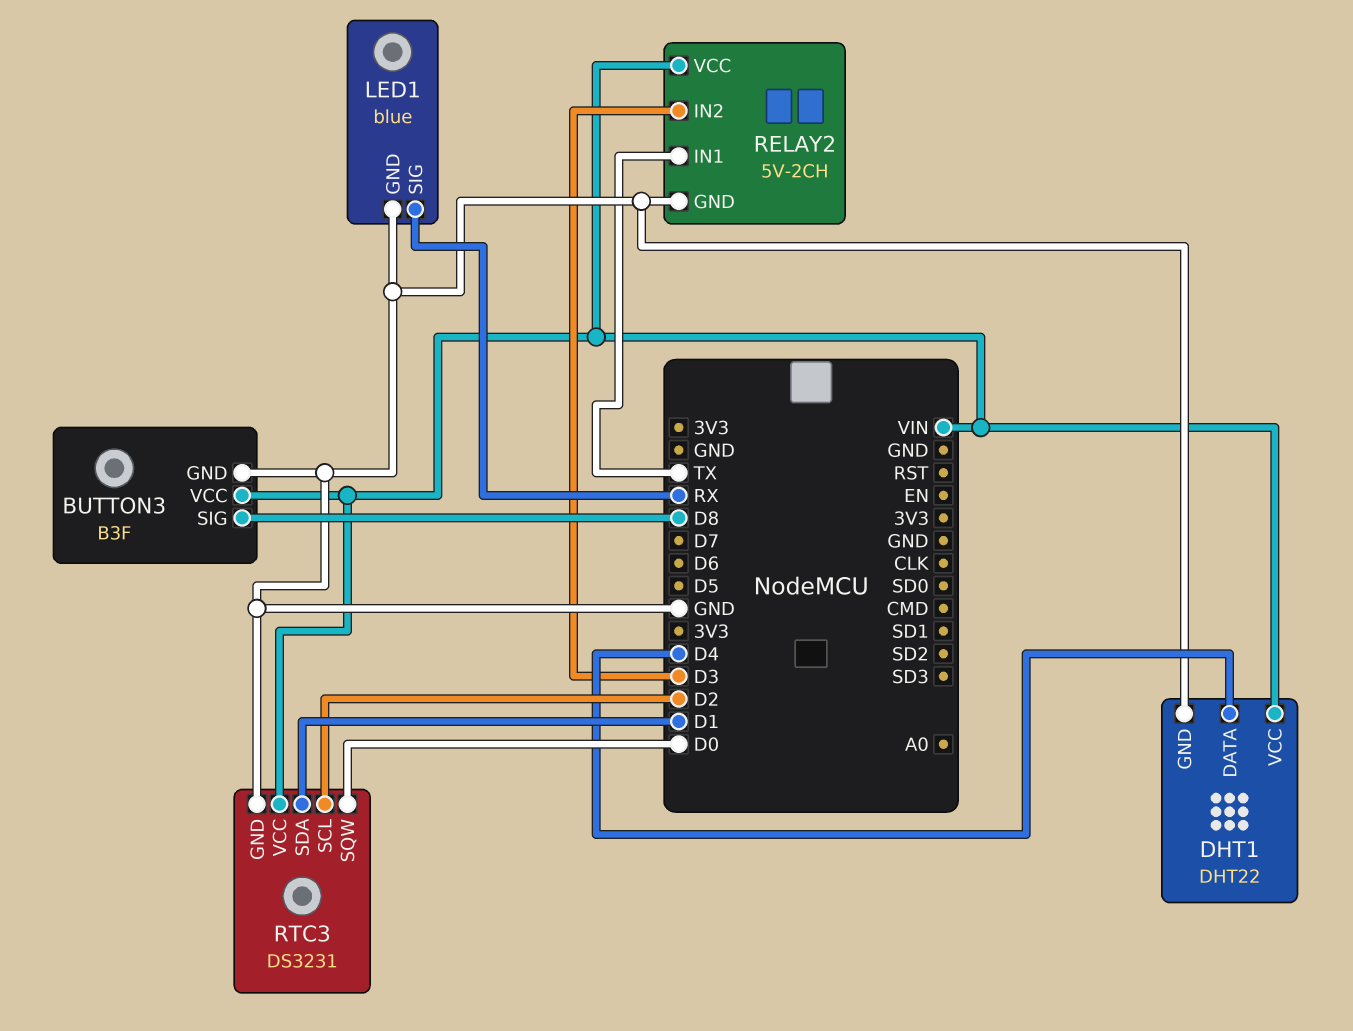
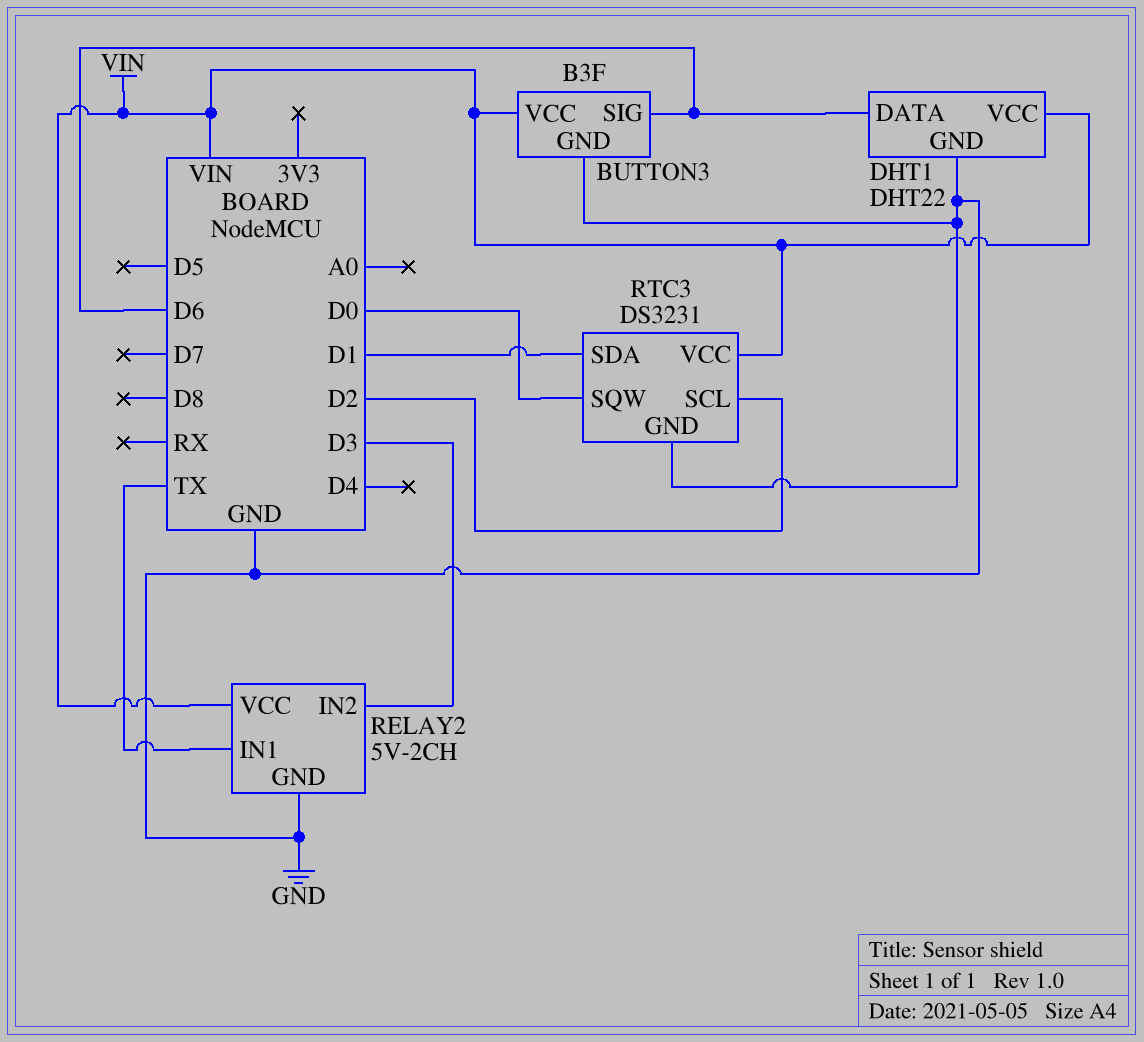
BUTTON3 pin SIG: D8 -> D6
DHT1 pin DATA: D4 -> D6
LED1: blue -> none
LED1 pin GND: GND -> none
LED1 pin SIG: RX -> none

